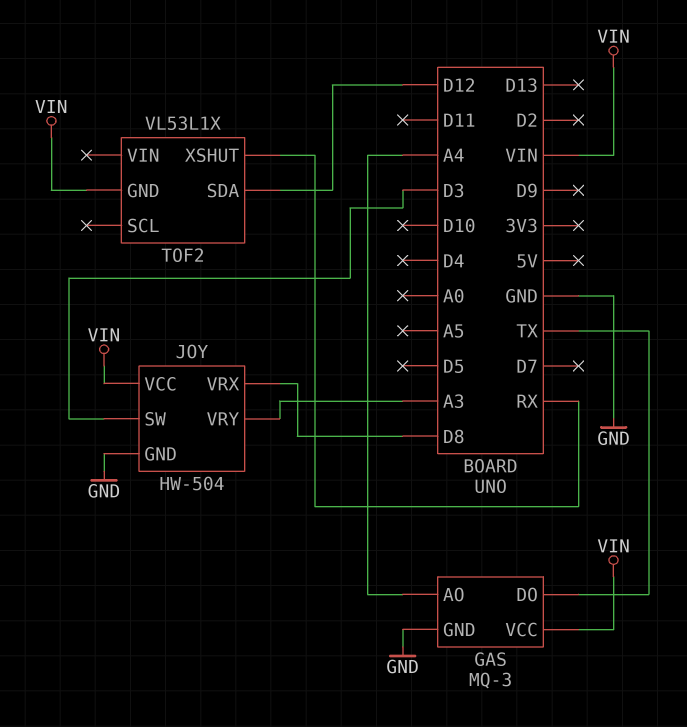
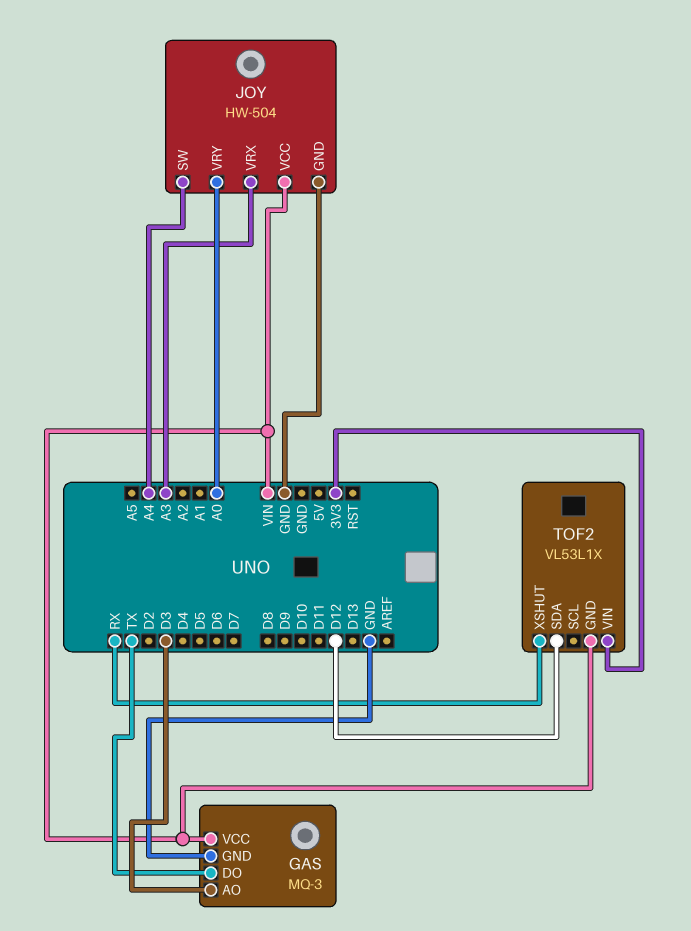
GAS pin AO: A4 -> D3
JOY pin SW: D3 -> A4
JOY pin VRX: D8 -> A3
JOY pin VRY: A3 -> A0
TOF2 pin VIN: none -> 3V3

